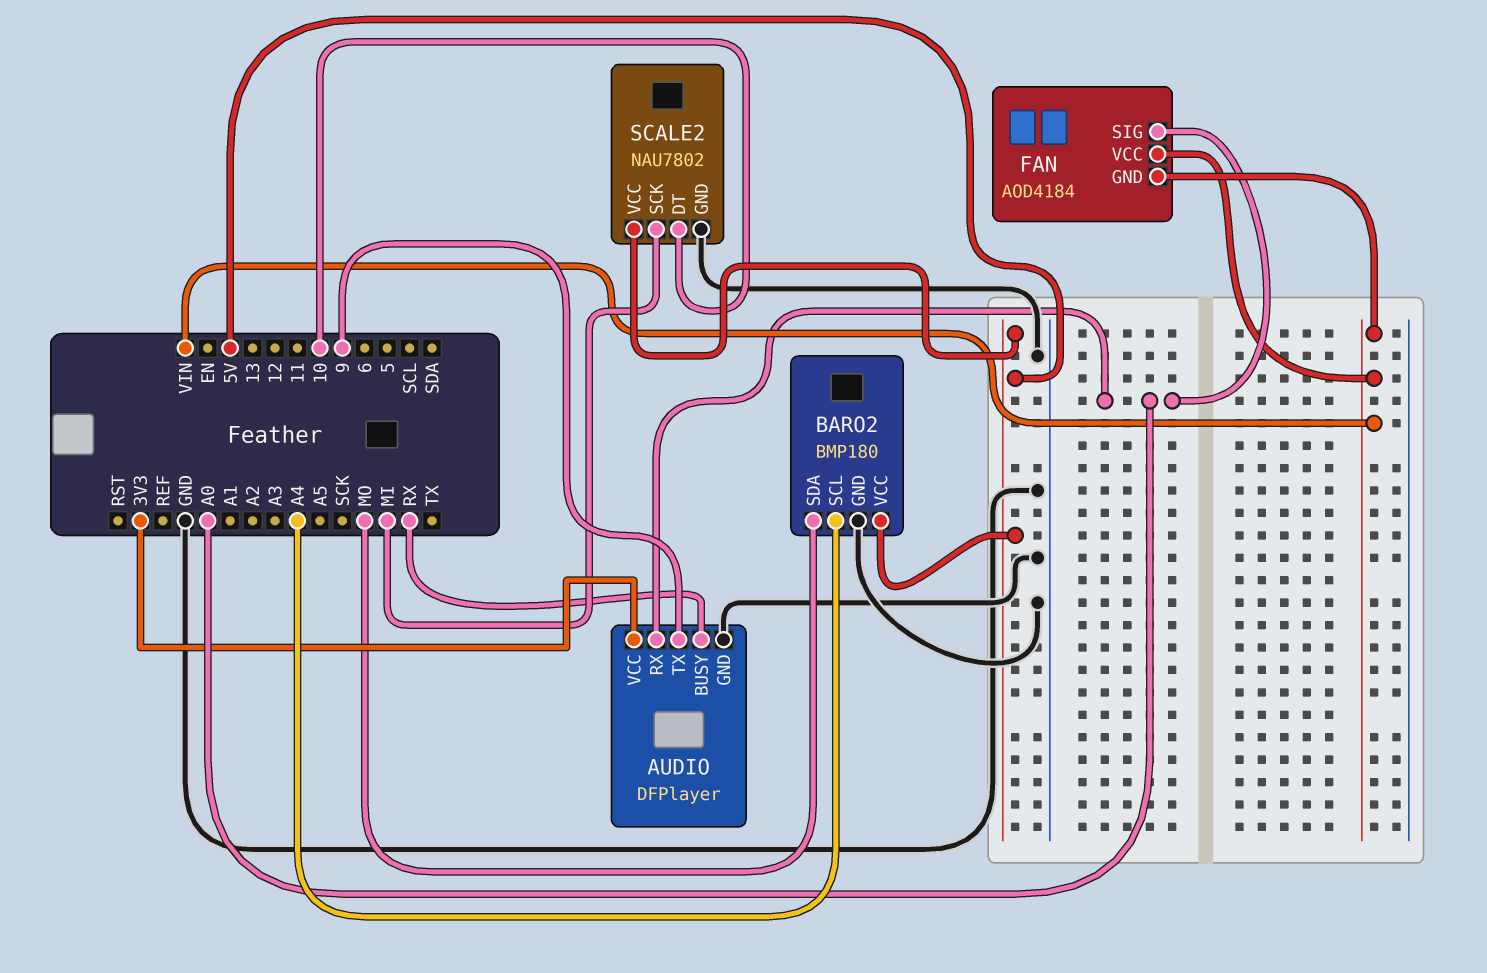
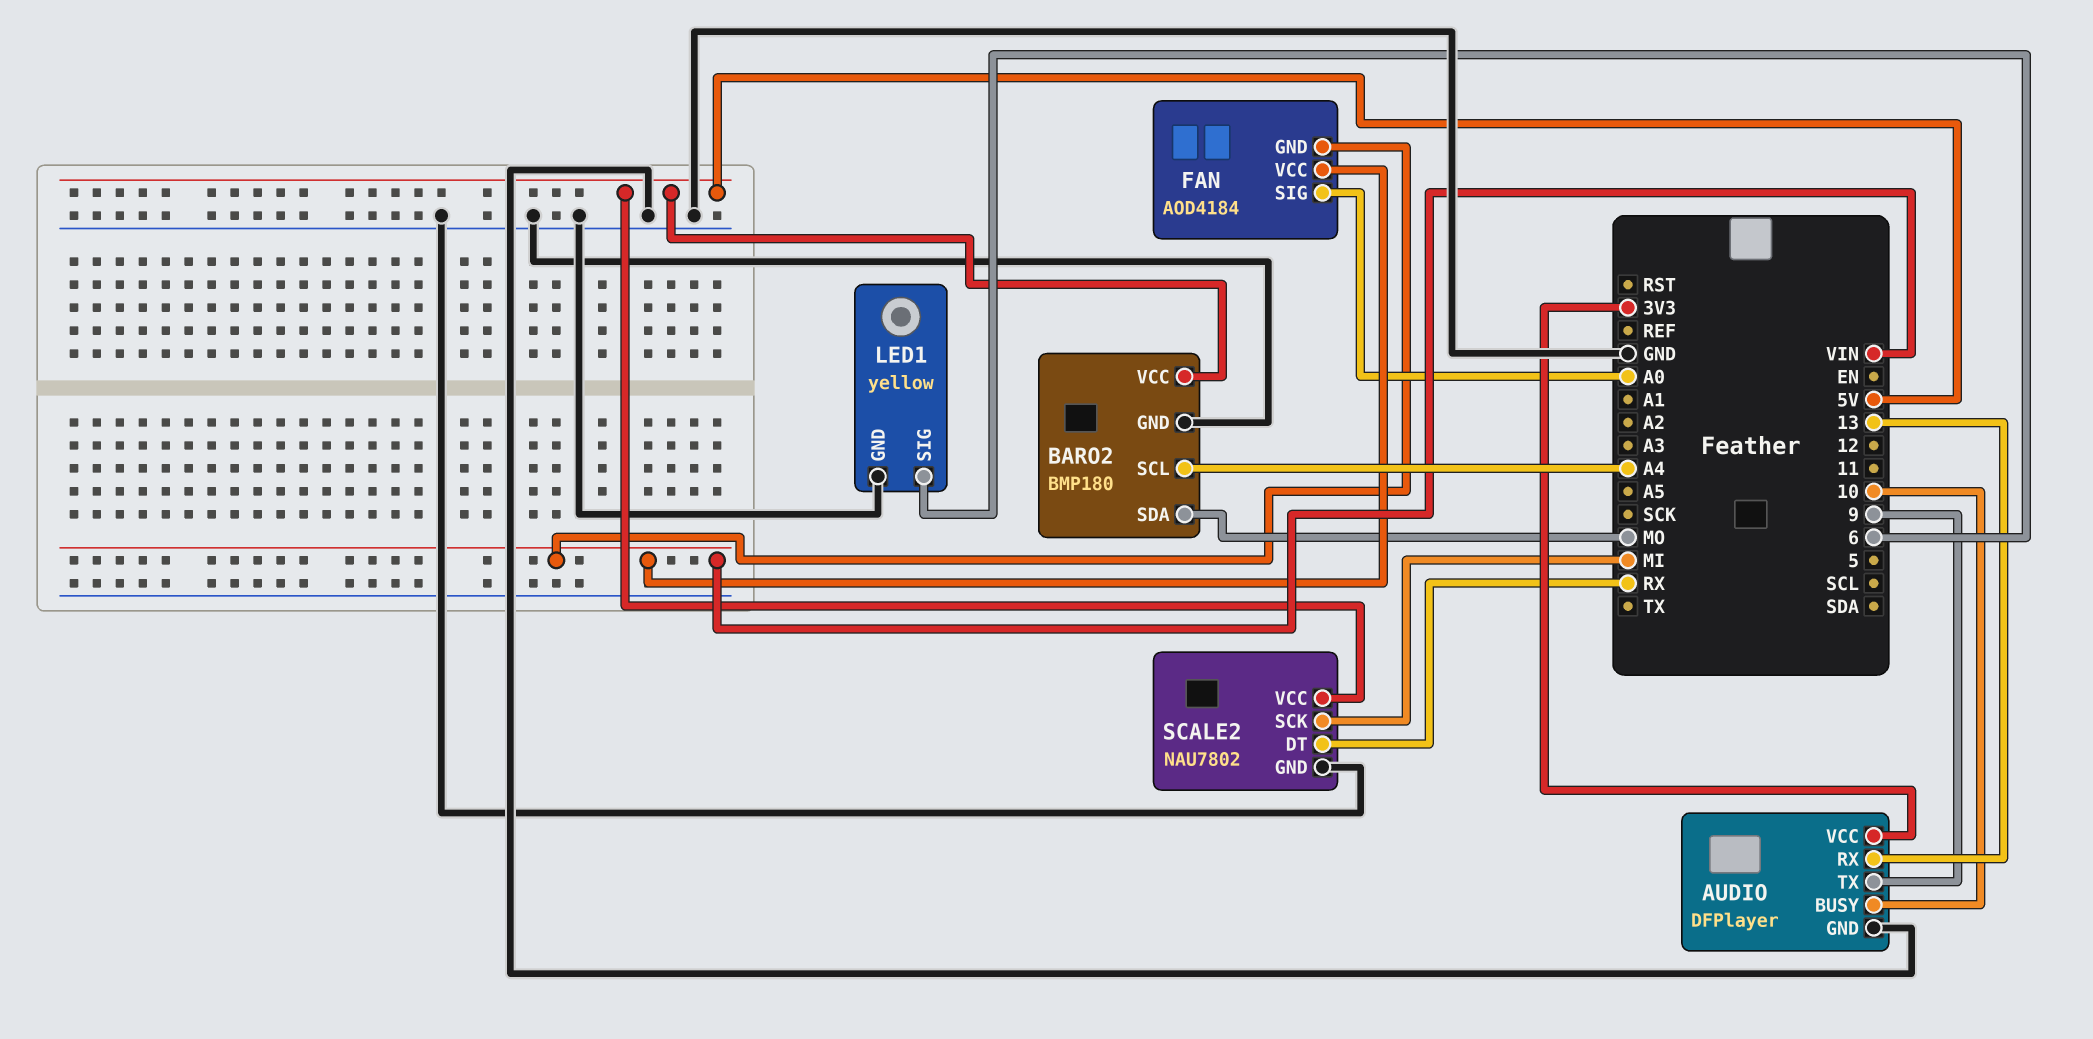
AUDIO pin BUSY: RX -> 10
AUDIO pin RX: A0 -> 13
LED1: none -> yellow
LED1 pin GND: none -> GND
LED1 pin SIG: none -> 6
SCALE2 pin DT: 10 -> RX

